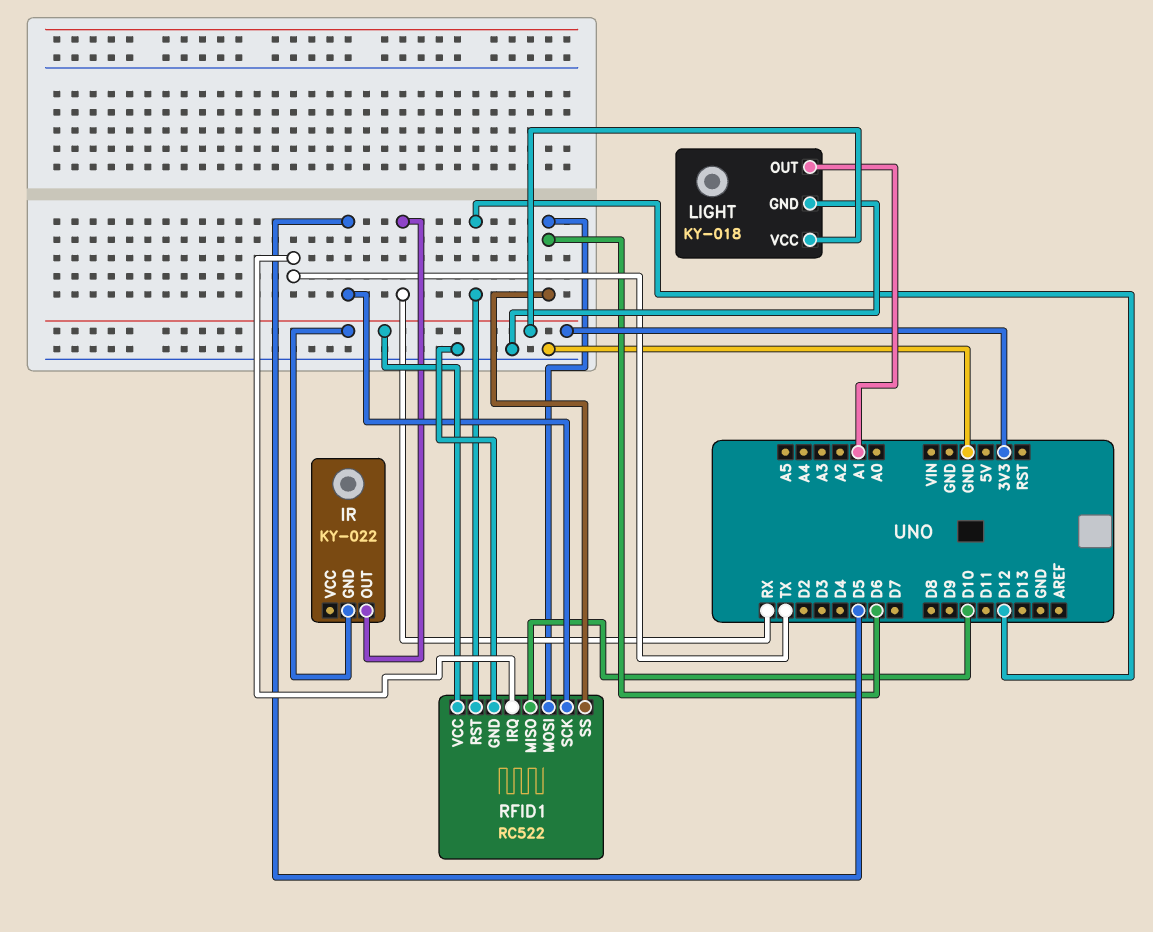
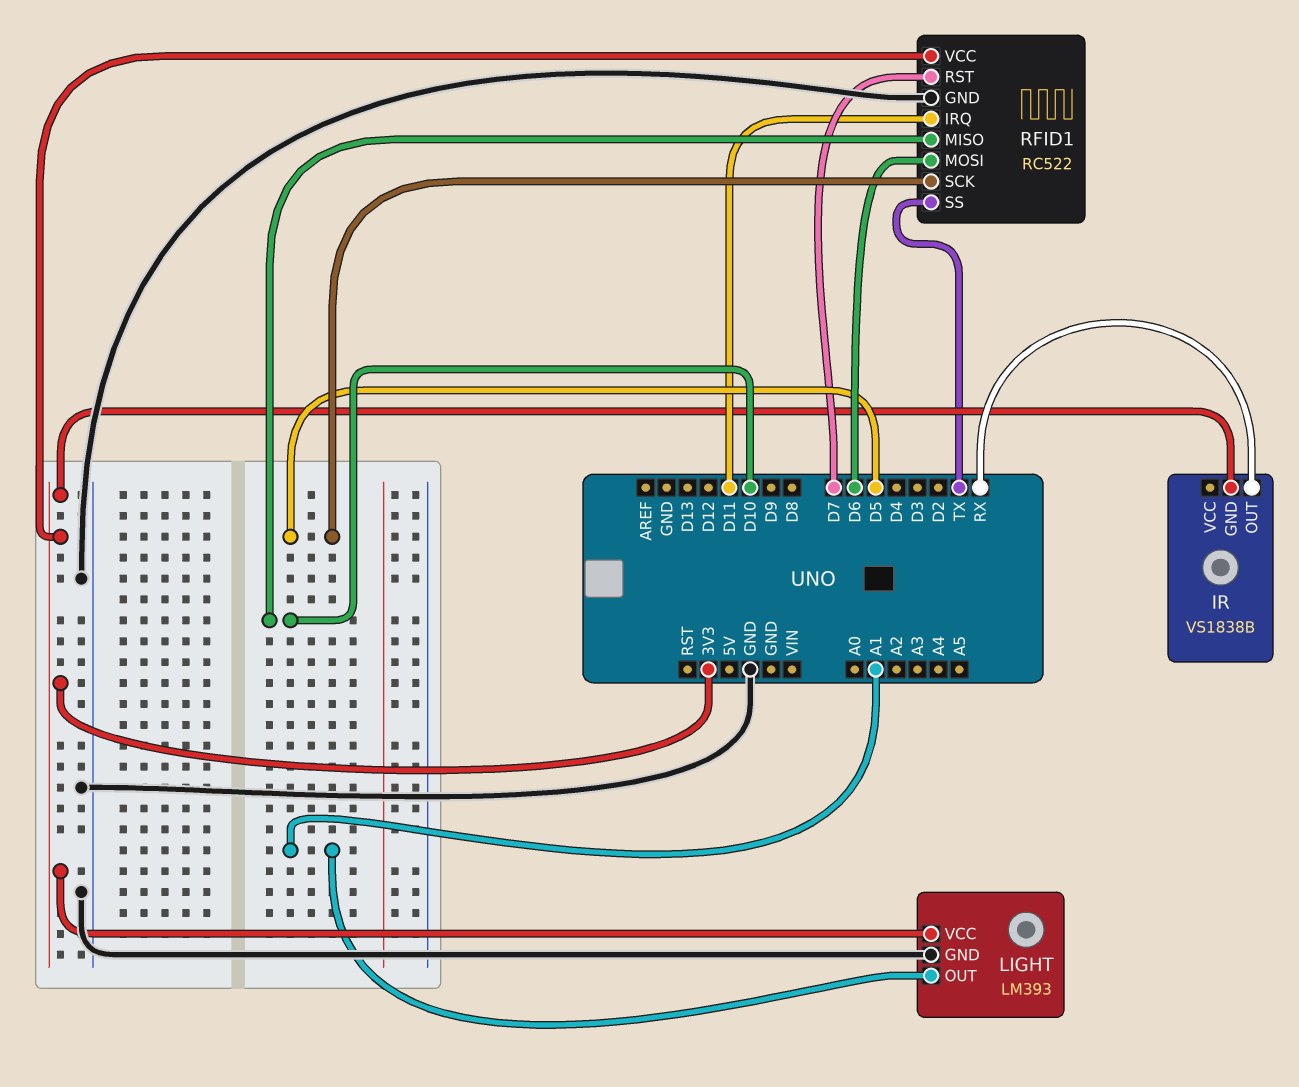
IR: KY-022 -> VS1838B
LIGHT: KY-018 -> LM393
RFID1 pin IRQ: TX -> D11
RFID1 pin RST: D12 -> D7
RFID1 pin SS: D6 -> TX

